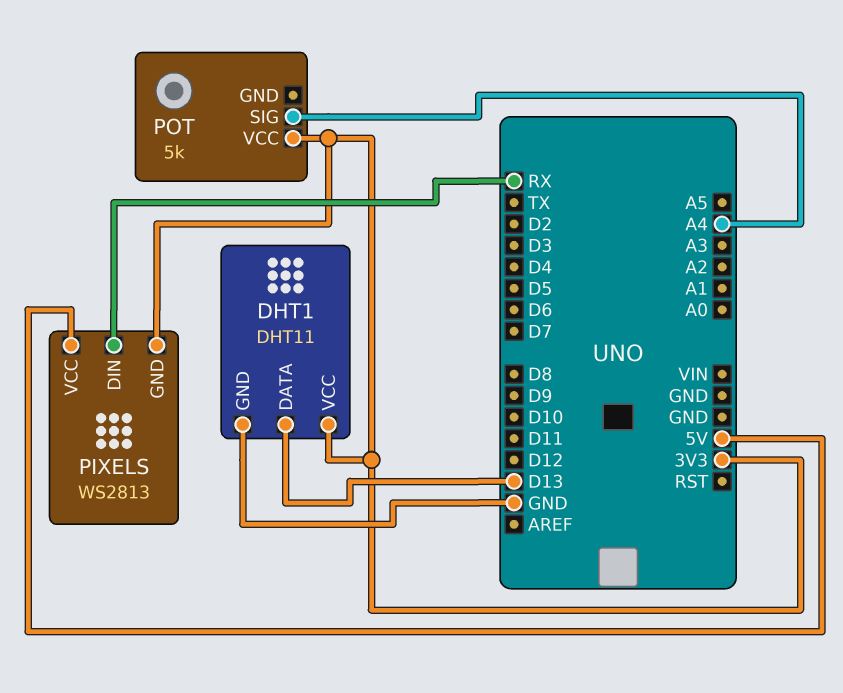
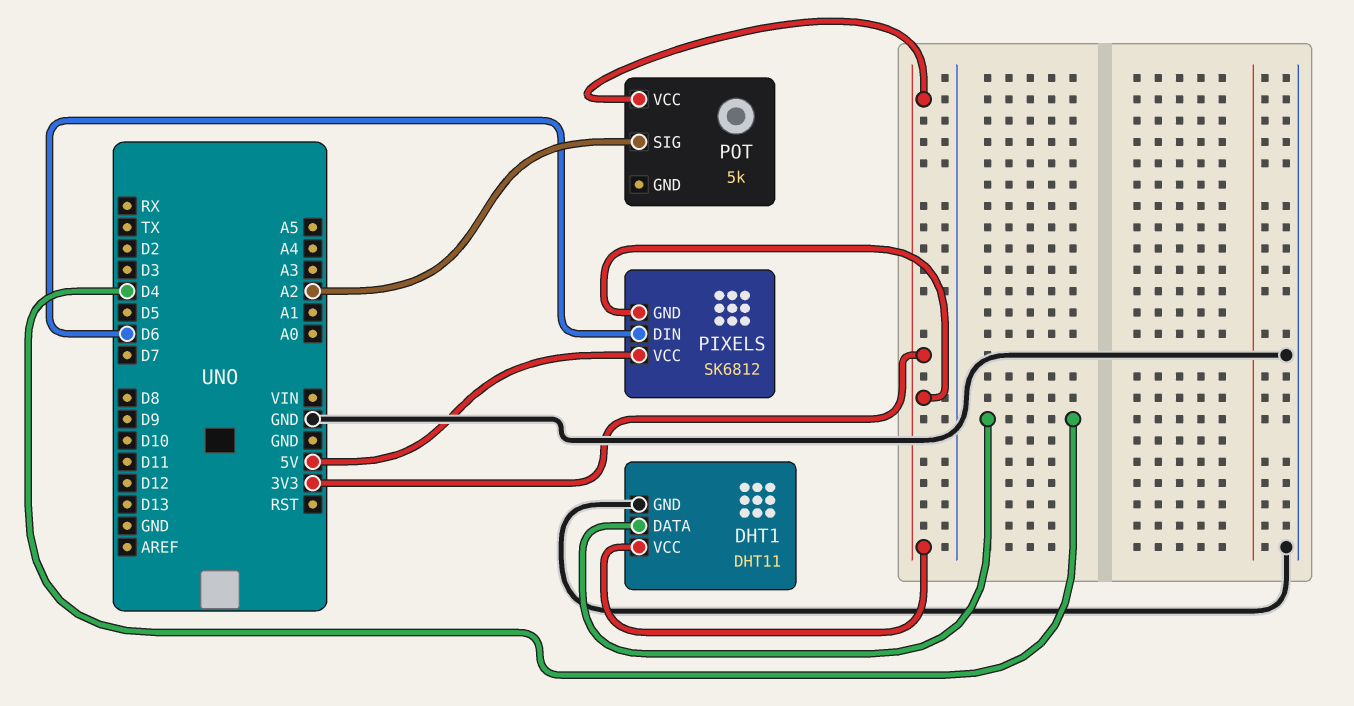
DHT1 pin DATA: D13 -> D4
PIXELS: WS2813 -> SK6812
PIXELS pin DIN: RX -> D6
POT pin SIG: A4 -> A2

